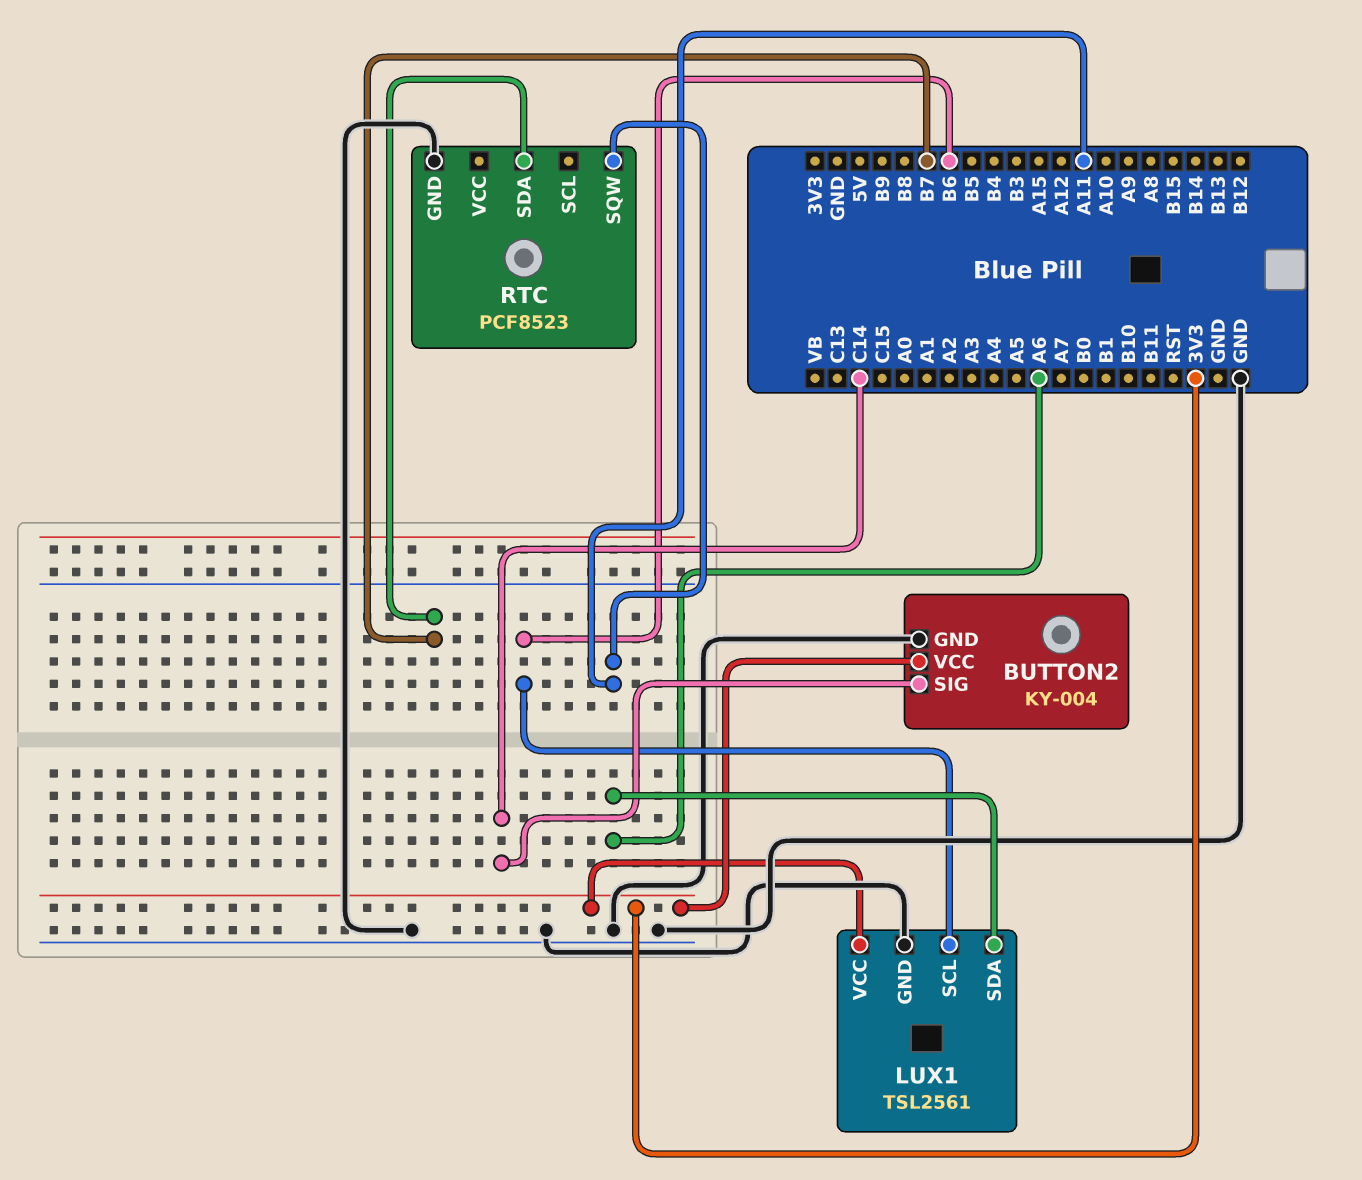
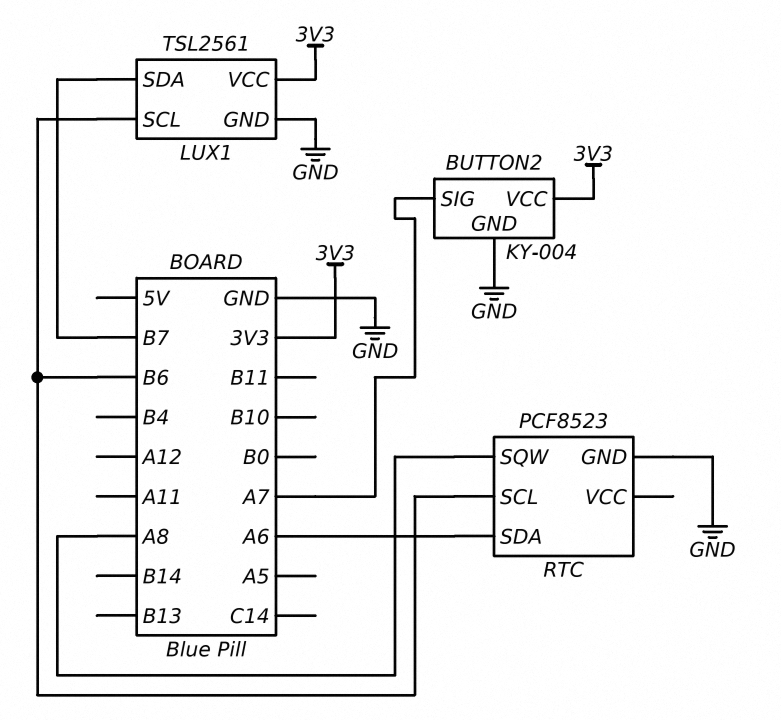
BUTTON2 pin SIG: C14 -> A7
LUX1 pin SDA: A6 -> B7
RTC pin SCL: none -> B6
RTC pin SDA: B7 -> A6
RTC pin SQW: A11 -> A8

